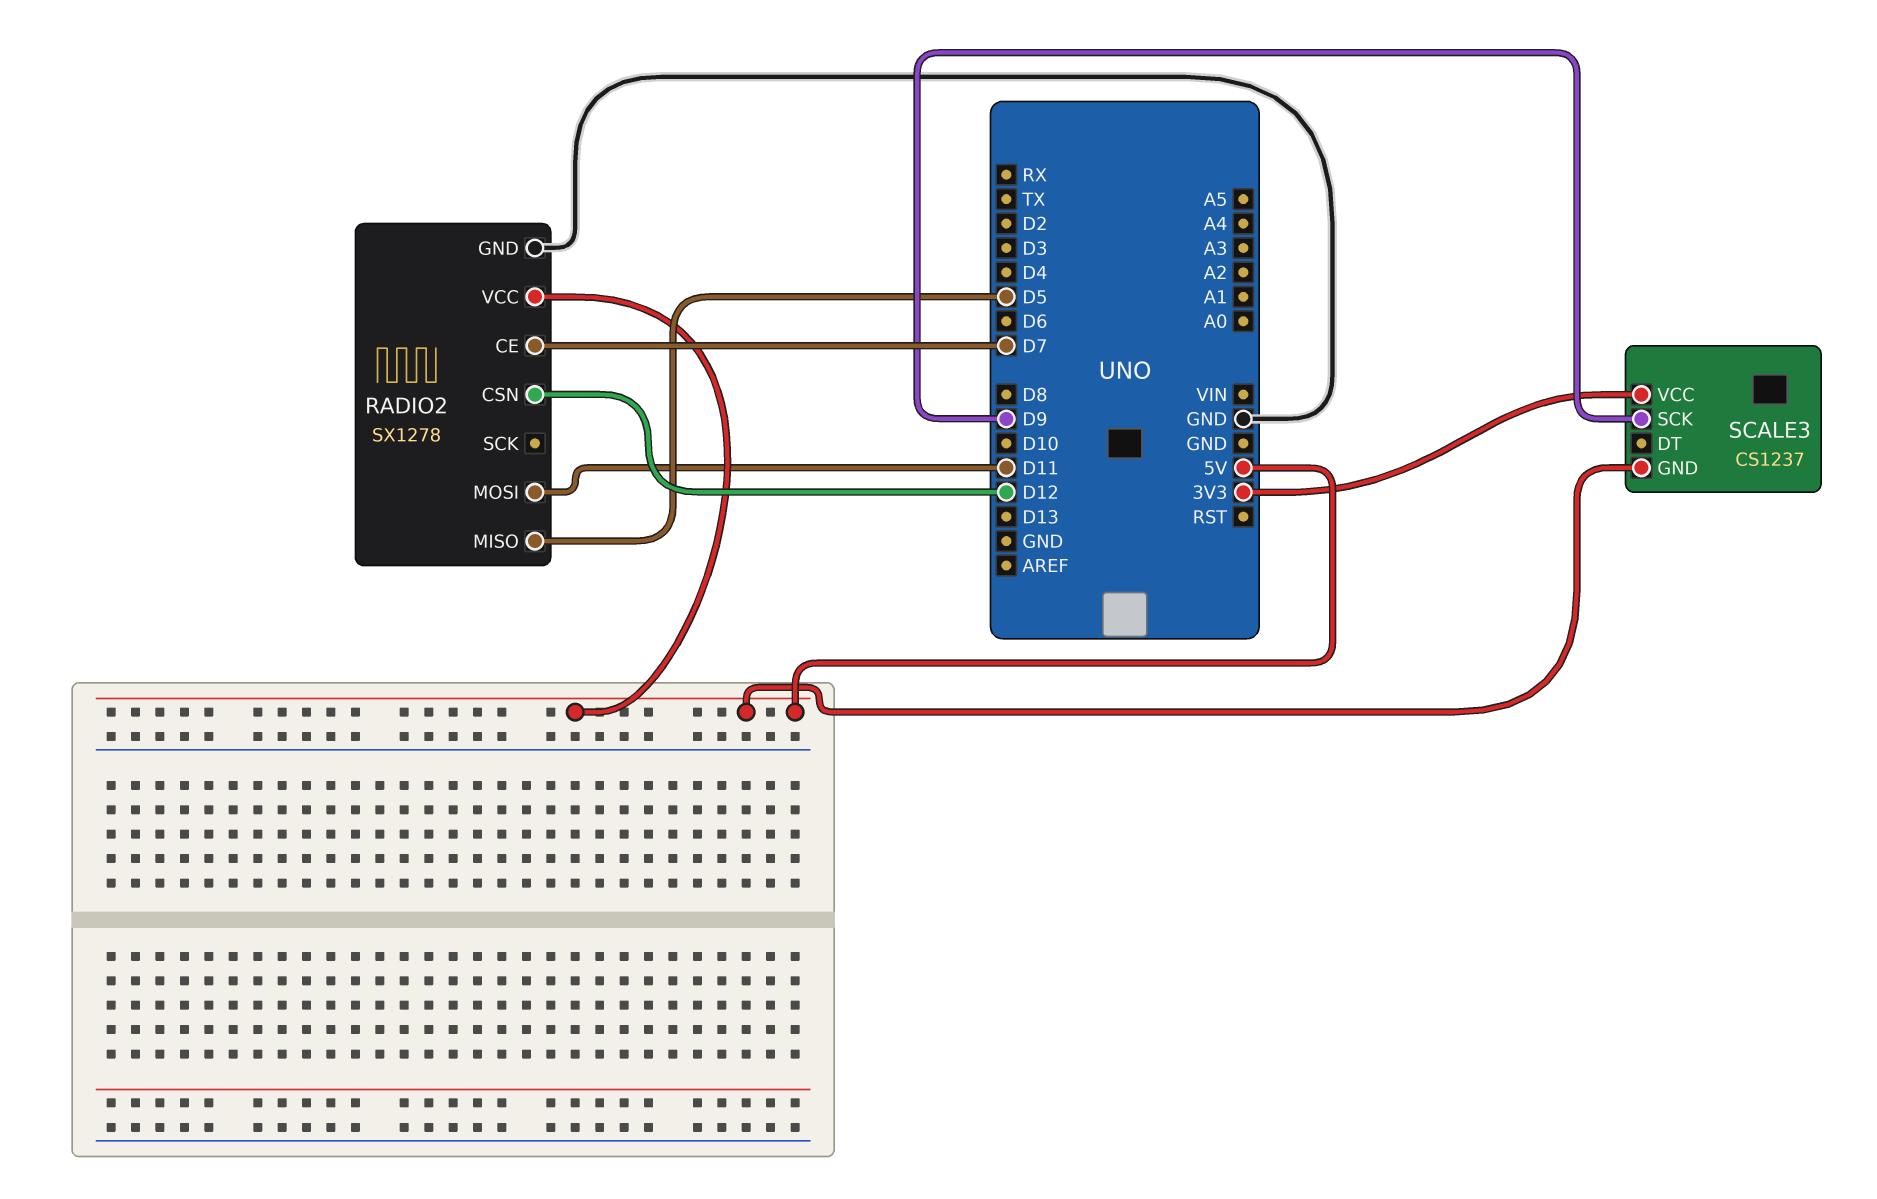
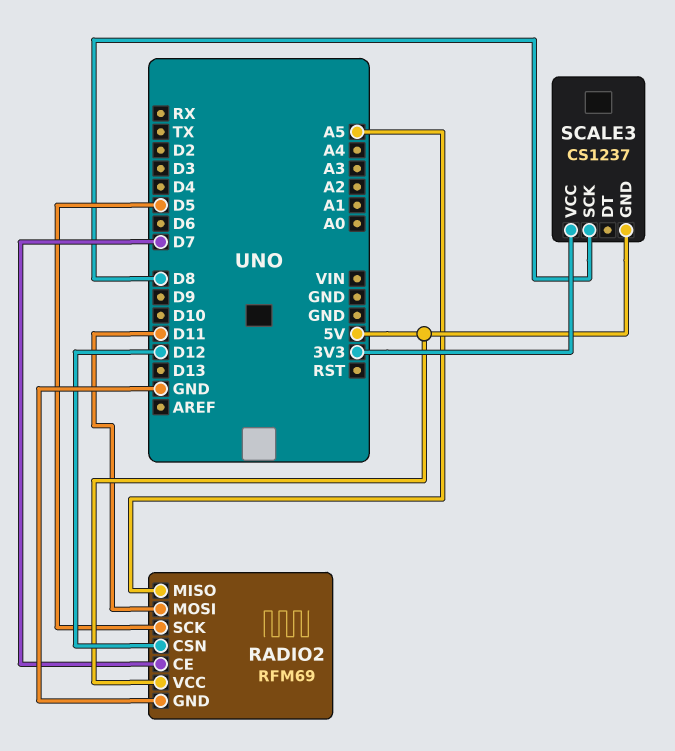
RADIO2: SX1278 -> RFM69
RADIO2 pin MISO: D5 -> A5
RADIO2 pin SCK: none -> D5
SCALE3 pin SCK: D9 -> D8

